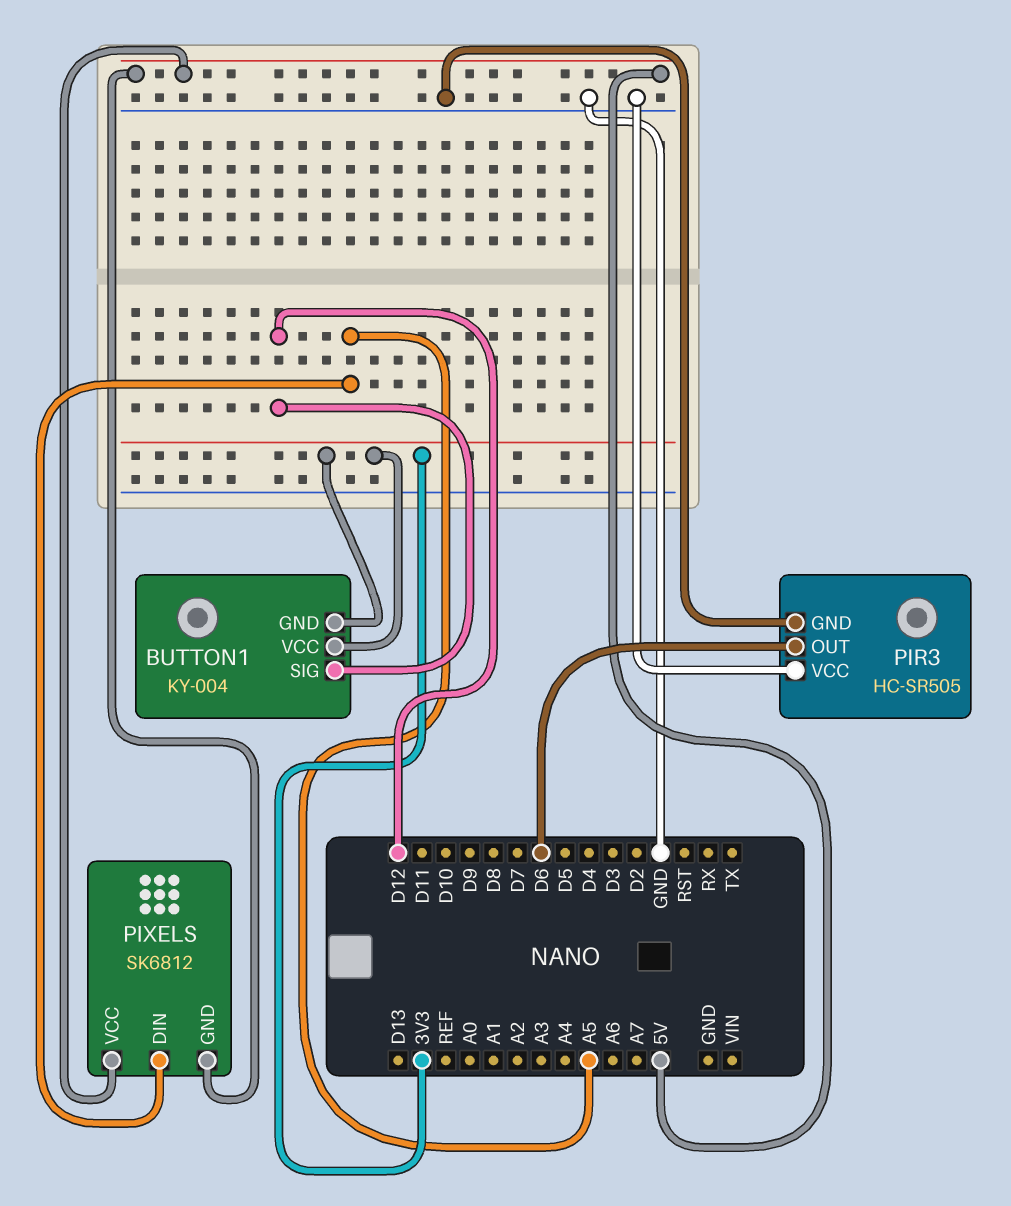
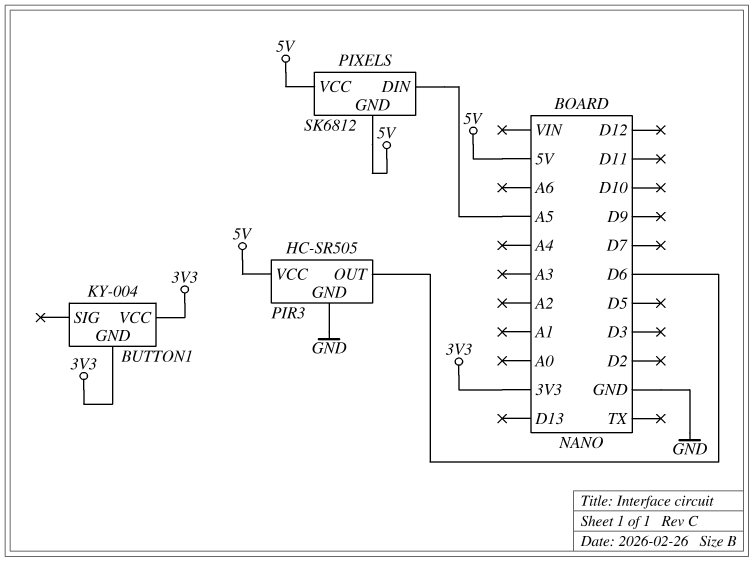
BUTTON1 pin SIG: D12 -> none
PIR3 pin VCC: GND -> 5V

